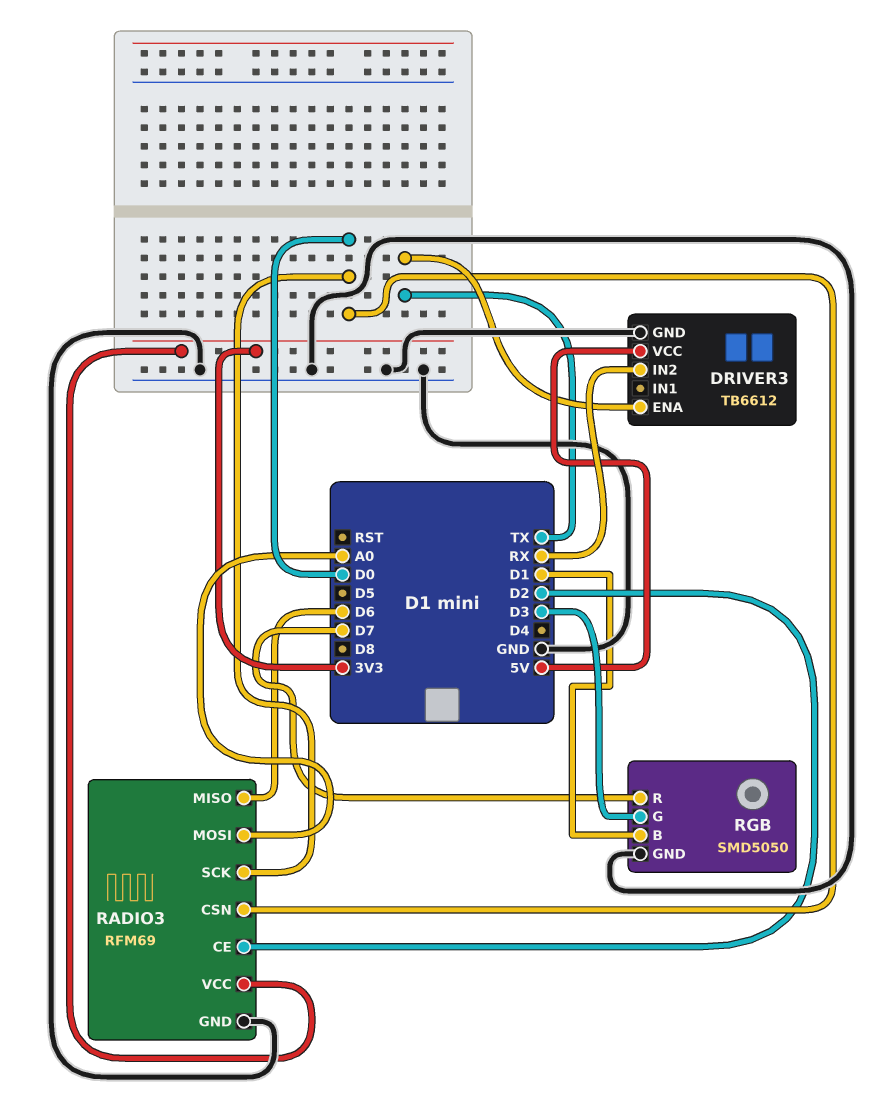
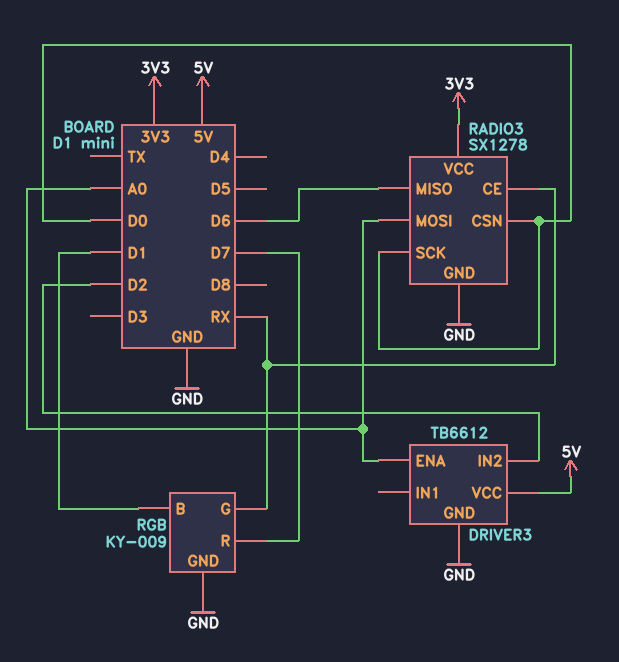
DRIVER3 pin ENA: TX -> A0
DRIVER3 pin IN2: RX -> D2
RADIO3: RFM69 -> SX1278
RADIO3 pin CE: D2 -> RX
RGB: SMD5050 -> KY-009
RGB pin G: D3 -> RX

